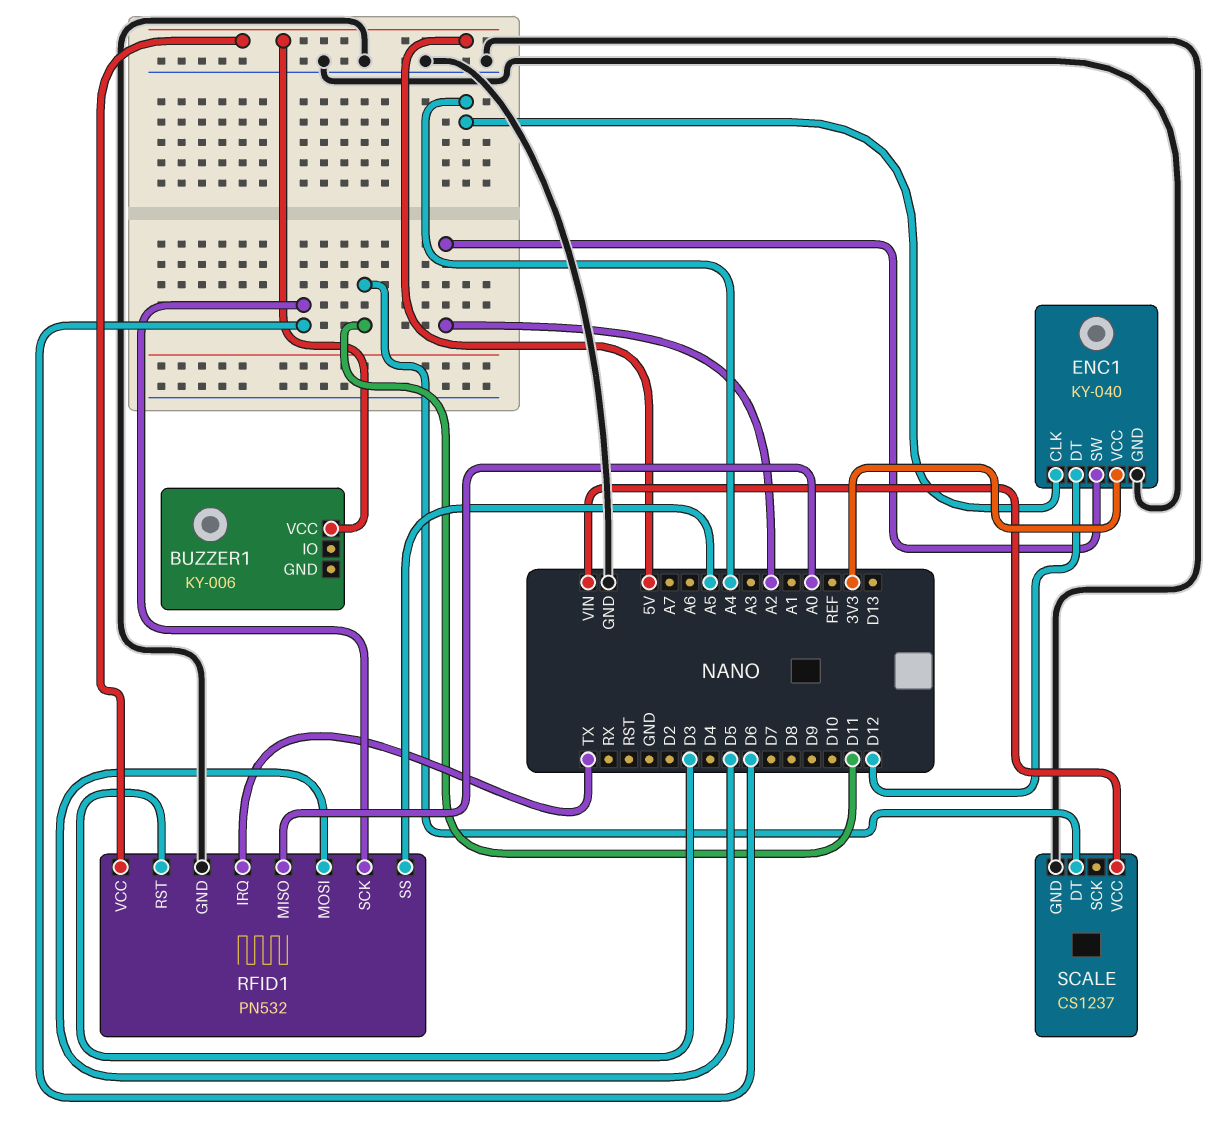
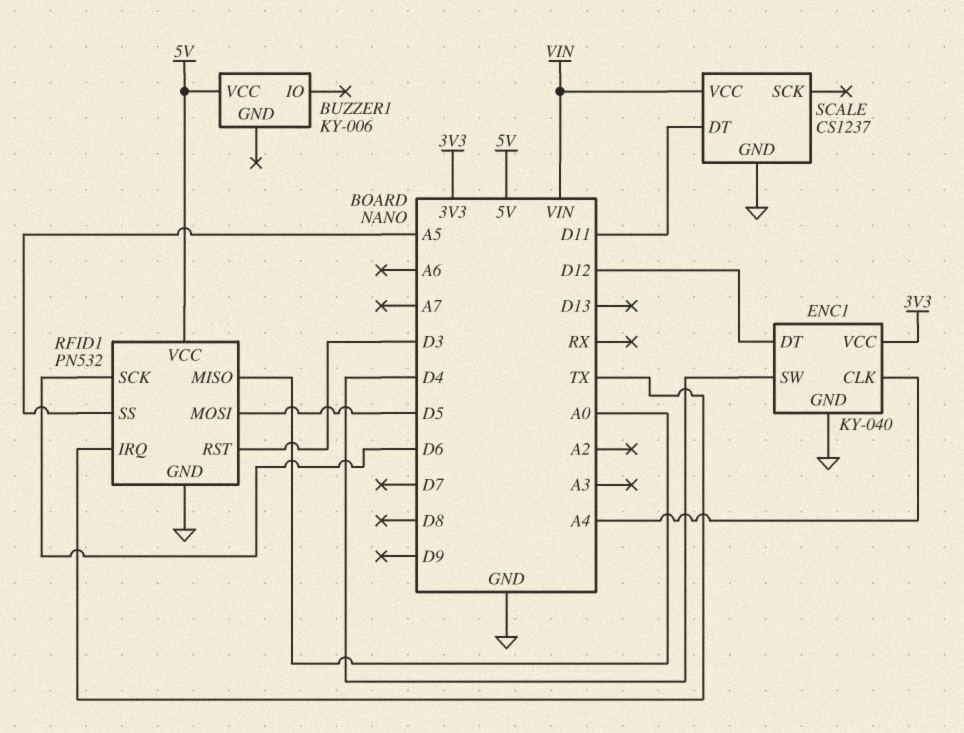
ENC1 pin SW: A2 -> D4

